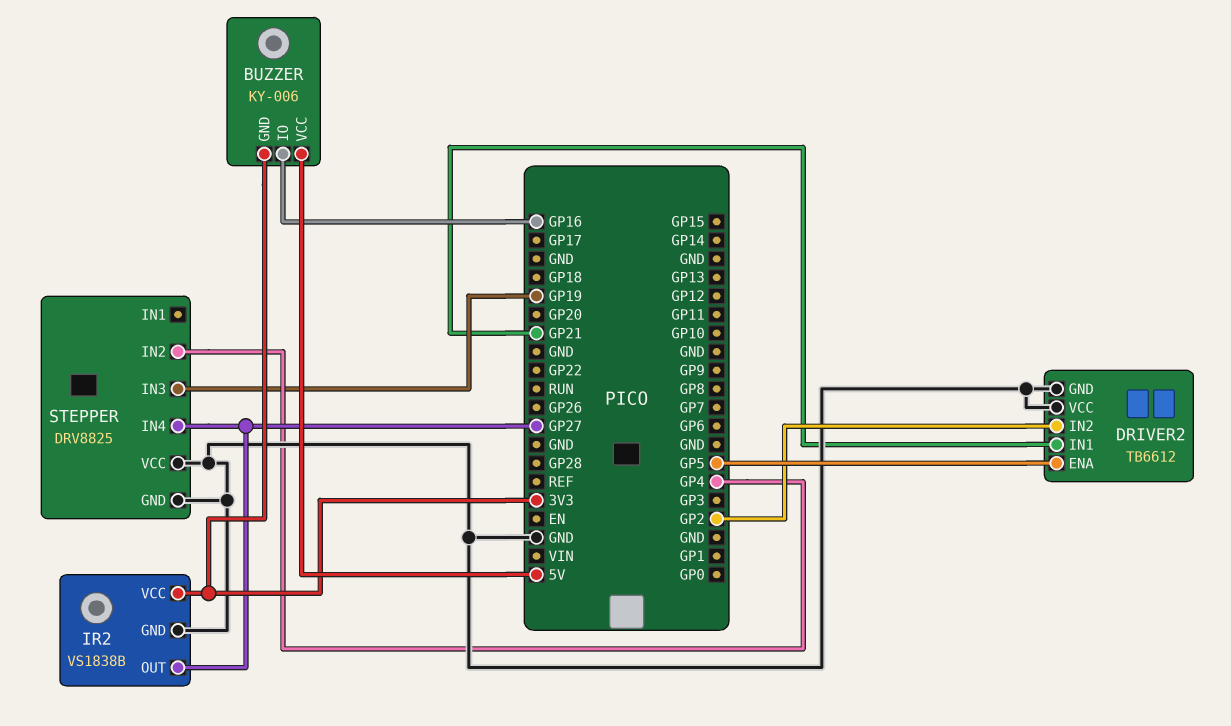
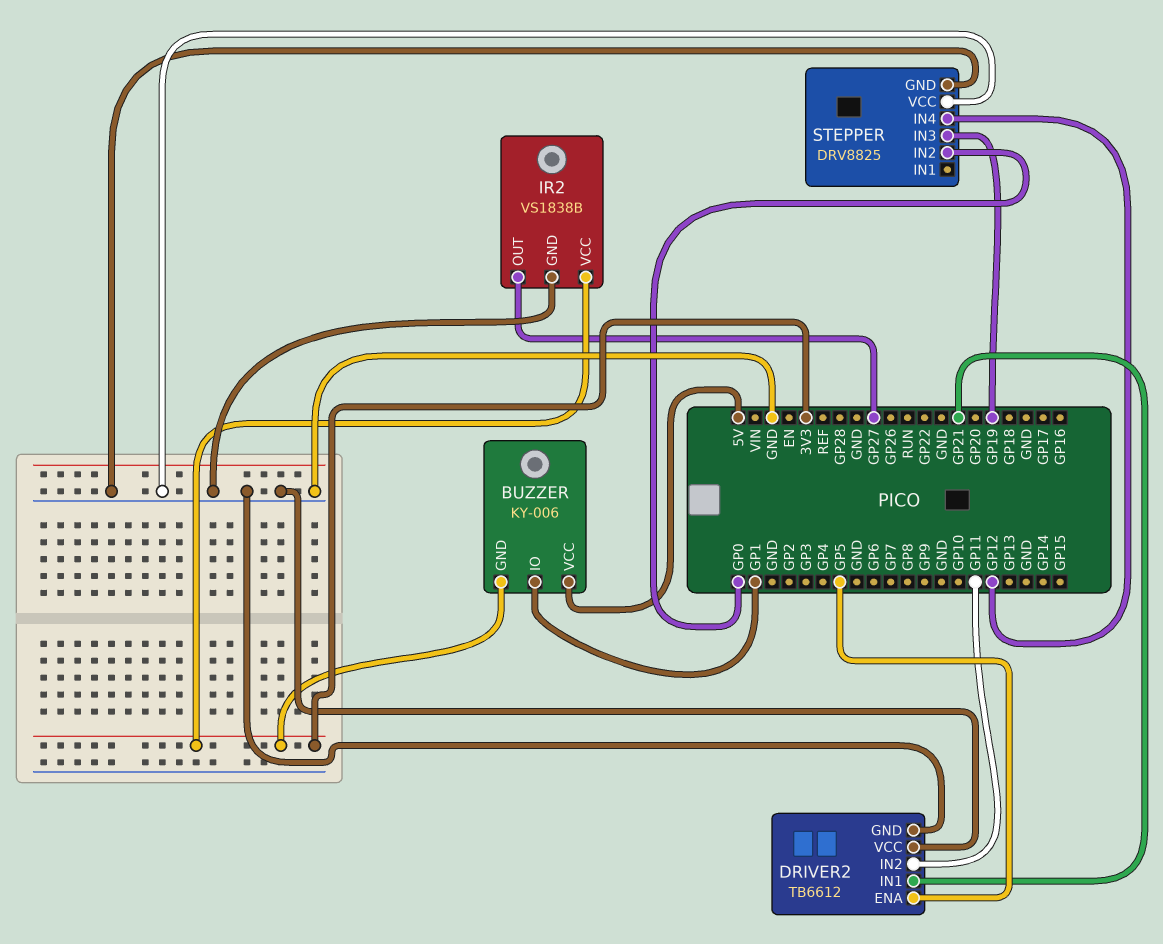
BUZZER pin IO: GP16 -> GP1
DRIVER2 pin IN2: GP2 -> GP11
STEPPER pin IN2: GP4 -> GP0
STEPPER pin IN4: GP27 -> GP12

